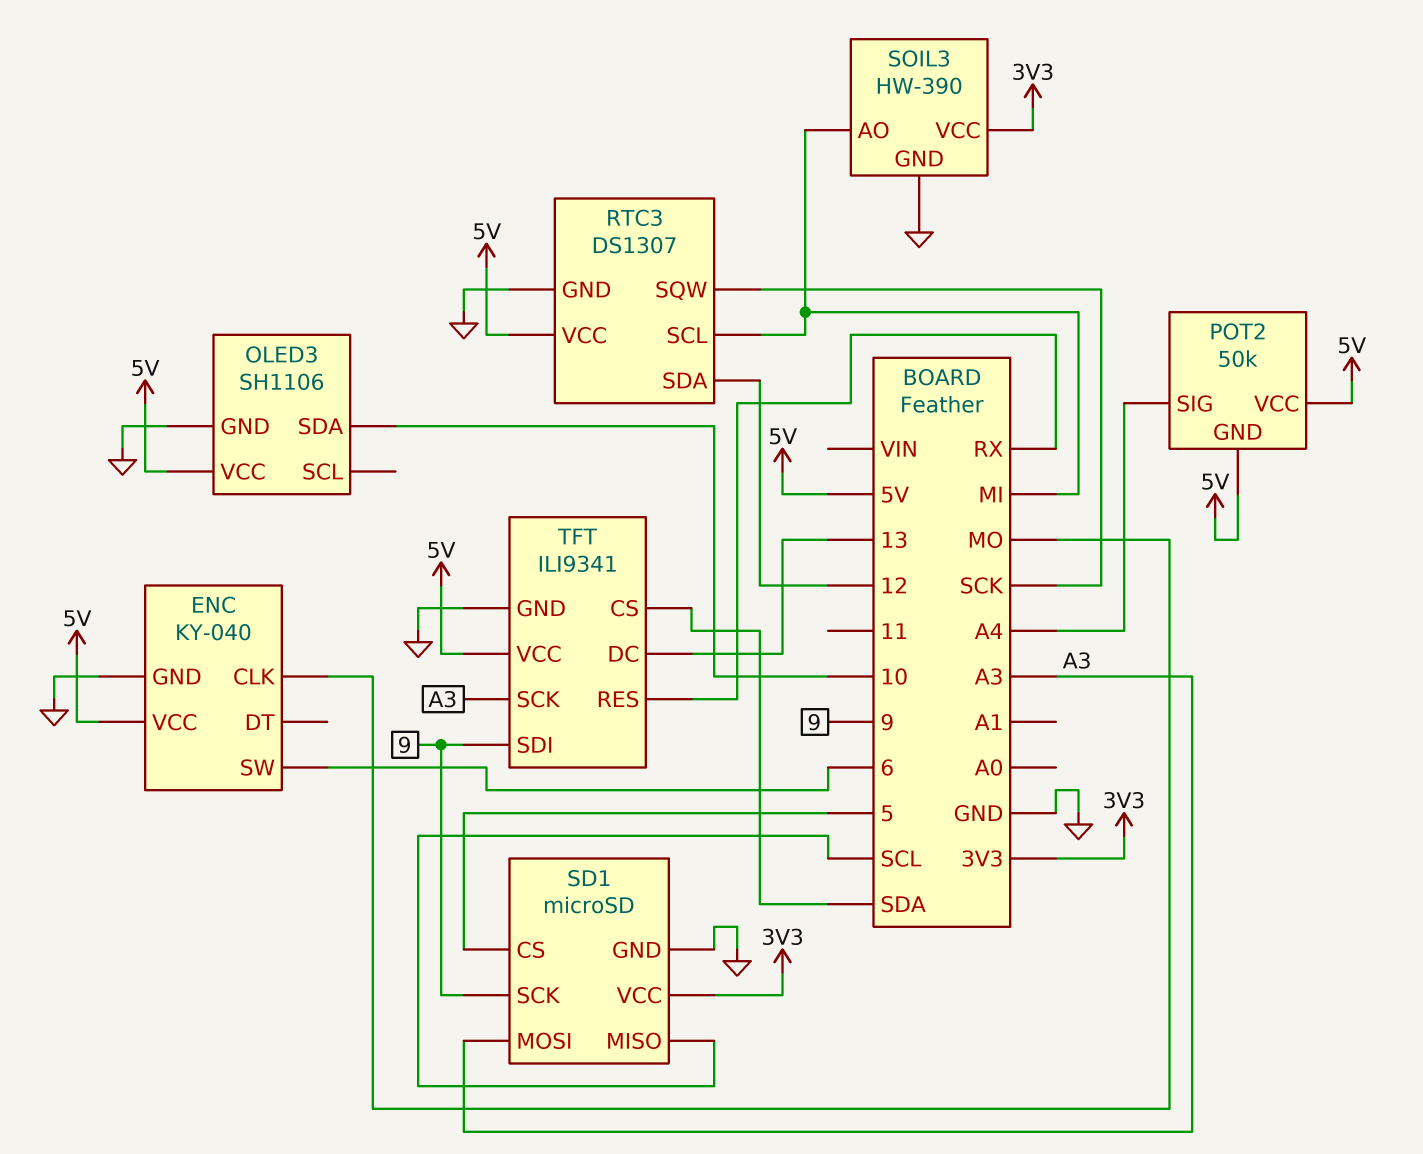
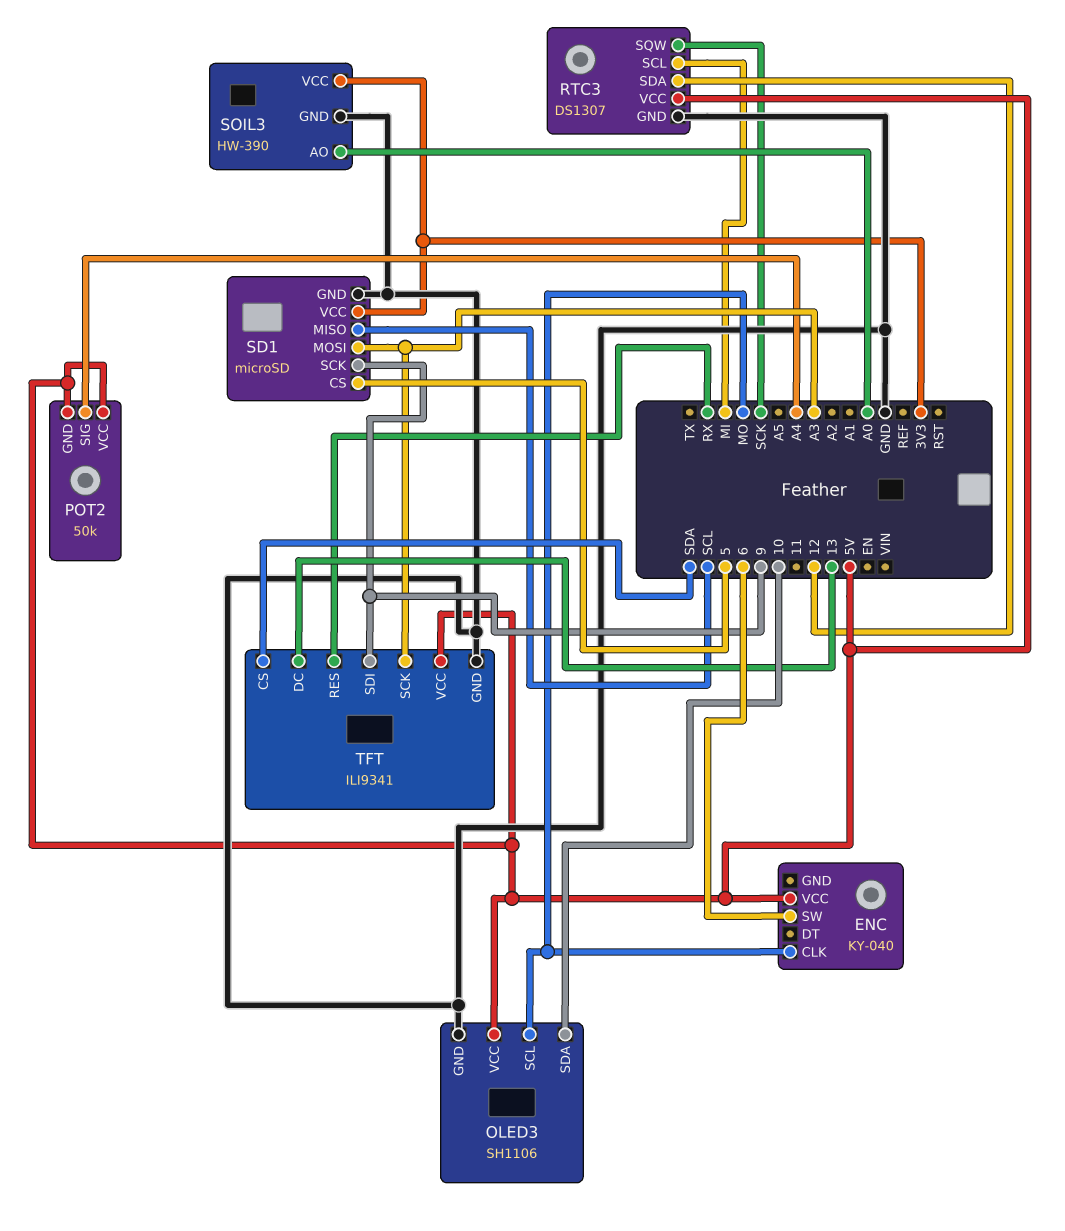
ENC pin GND: GND -> none
OLED3 pin SCL: none -> MO
SOIL3 pin AO: MI -> A0

